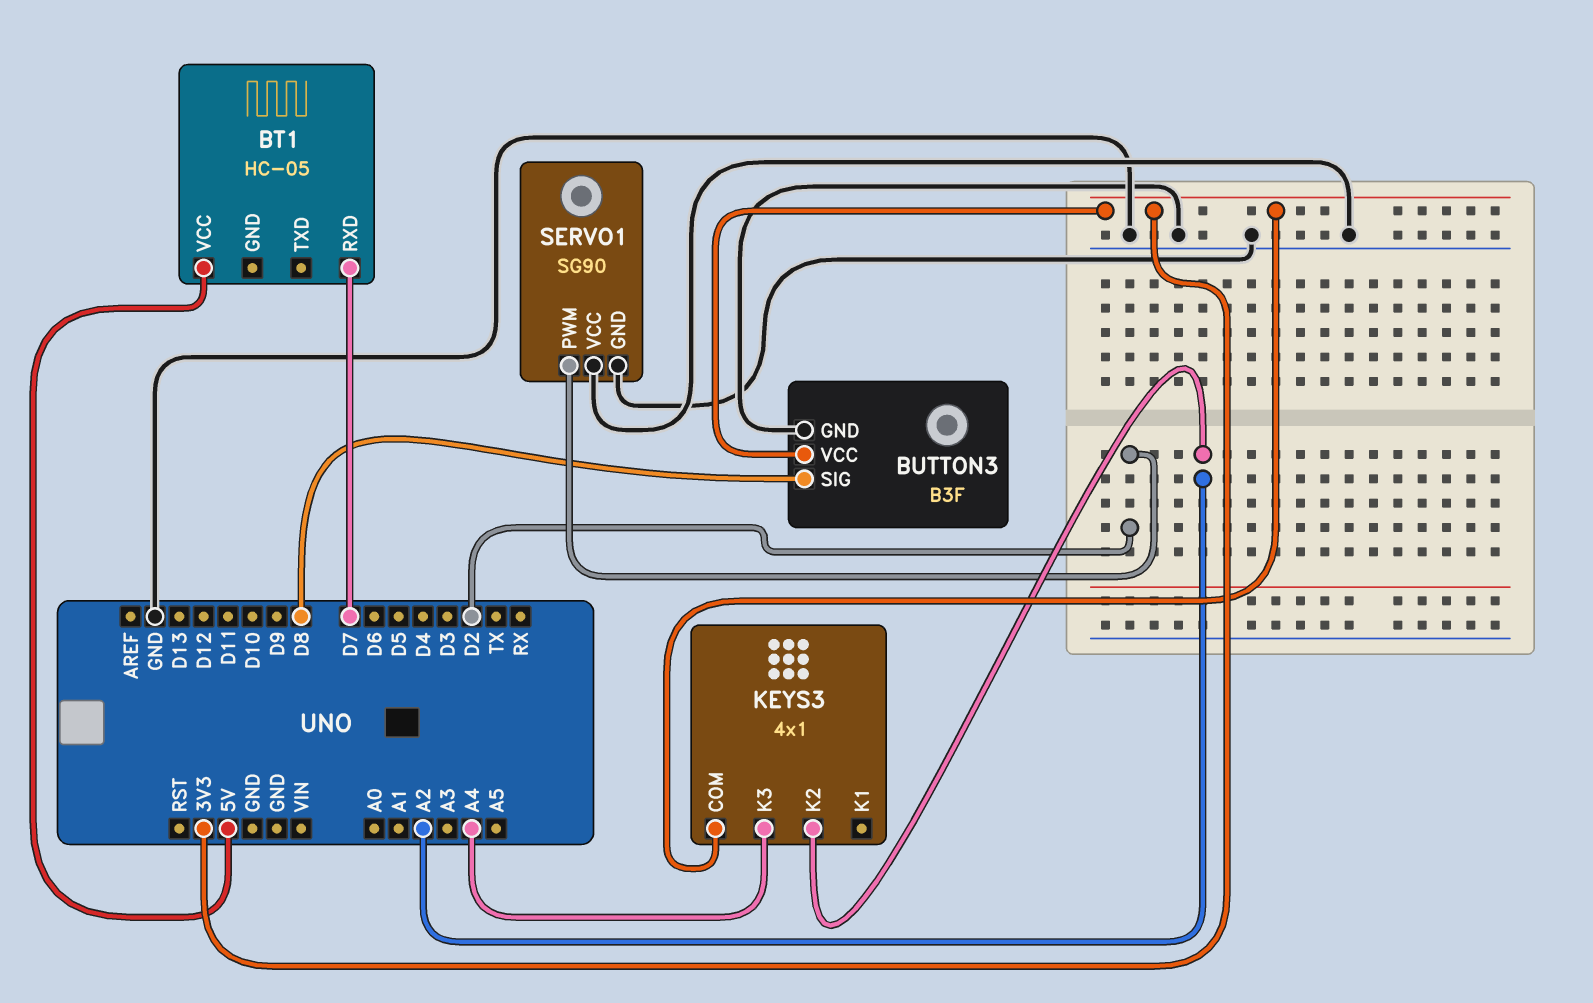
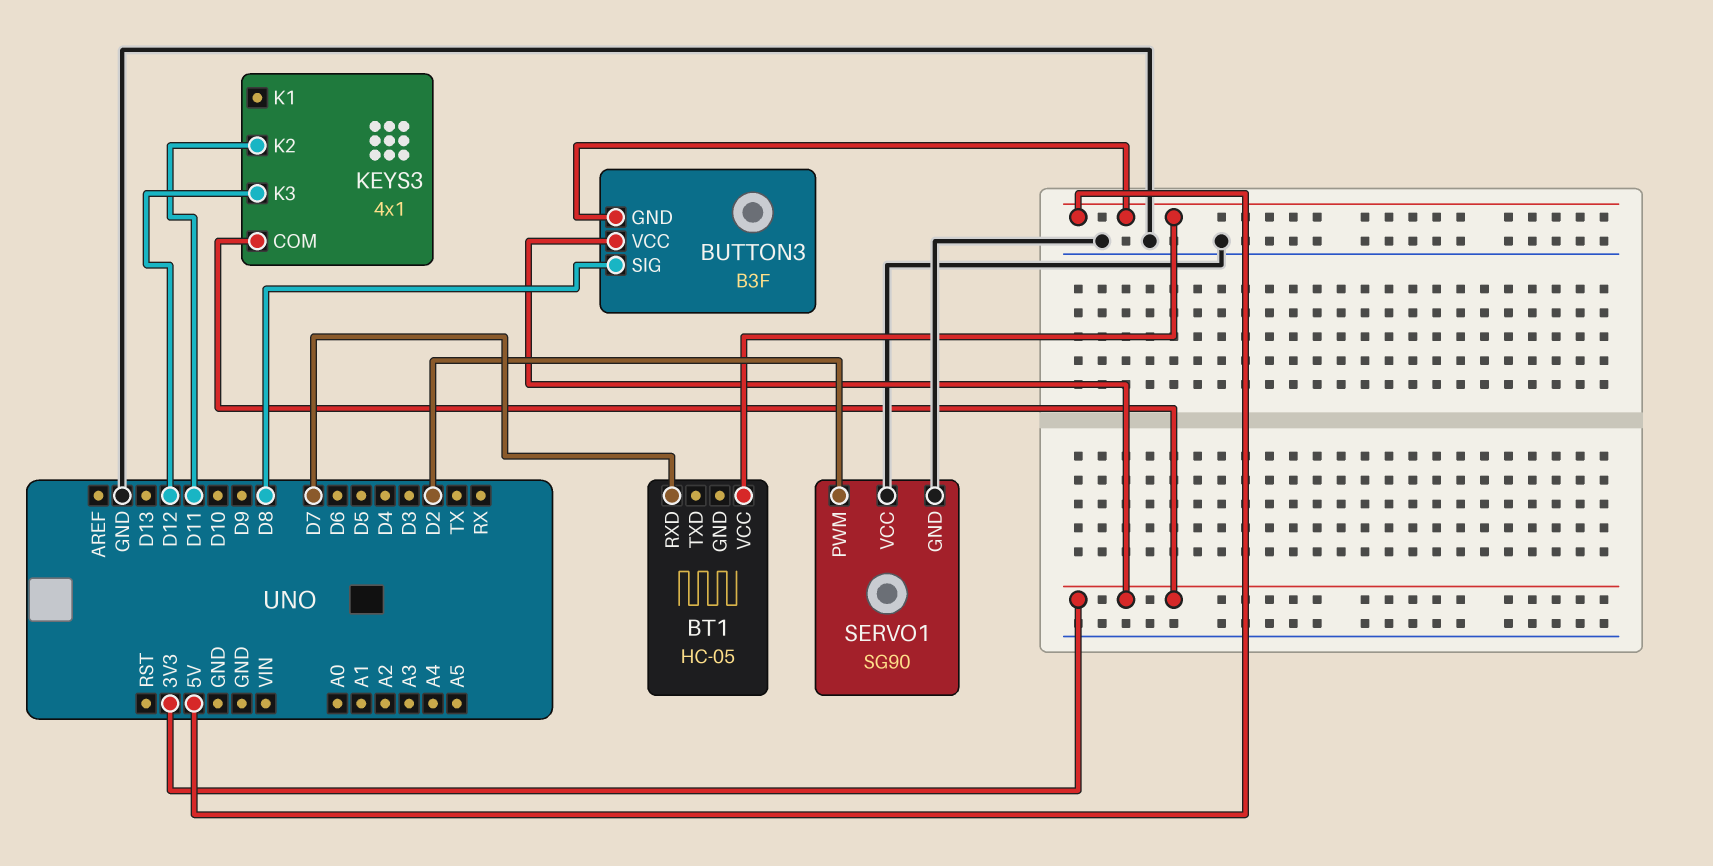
BUTTON3 pin GND: GND -> 5V
KEYS3 pin K2: A2 -> D11
KEYS3 pin K3: A4 -> D12

